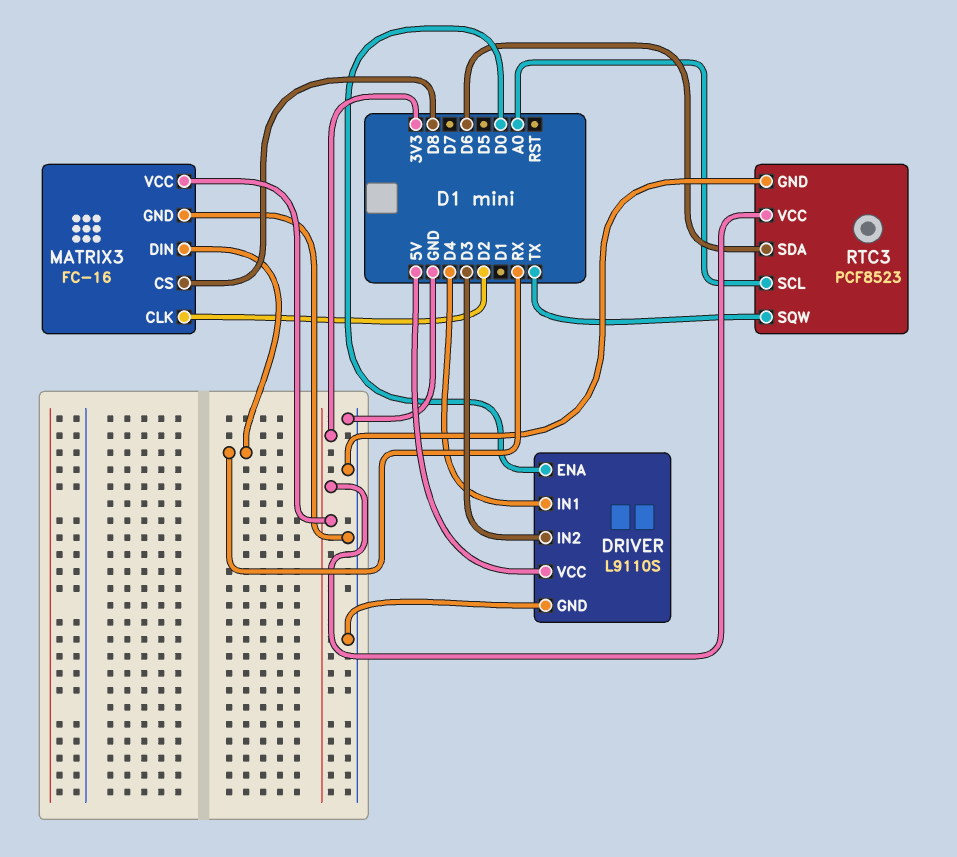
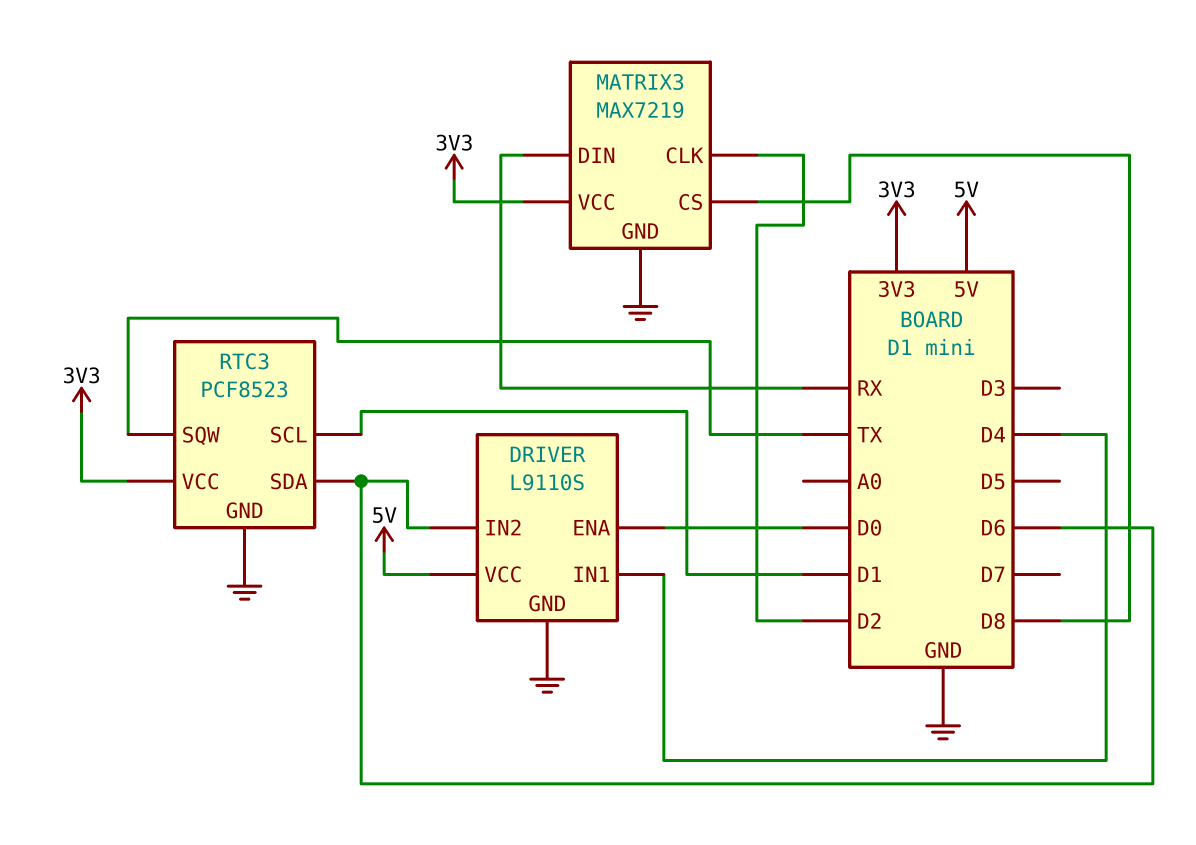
DRIVER pin IN2: D3 -> D6
MATRIX3: FC-16 -> MAX7219
RTC3 pin SCL: A0 -> D1

